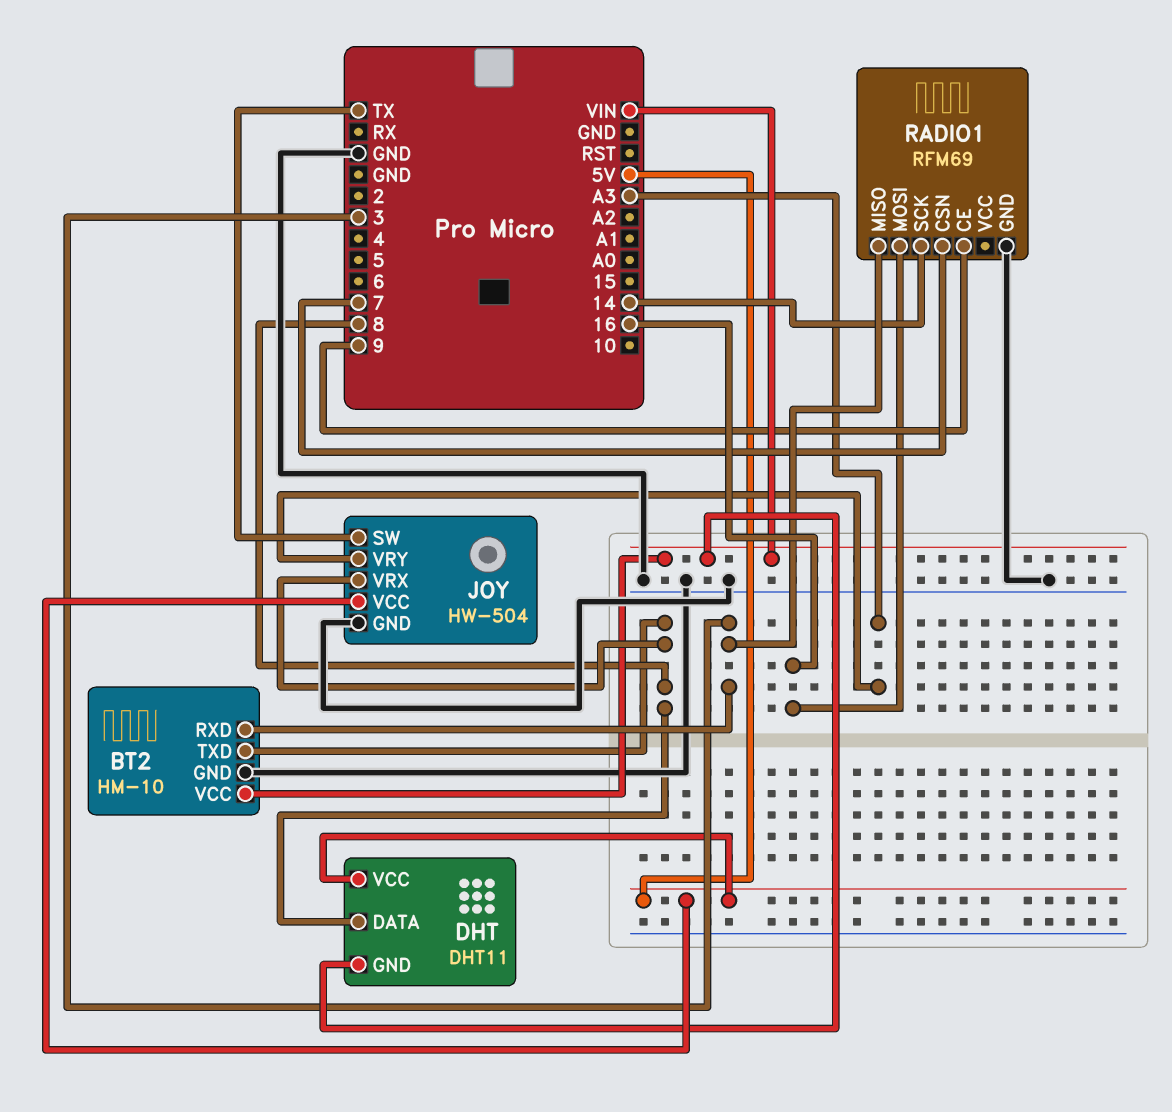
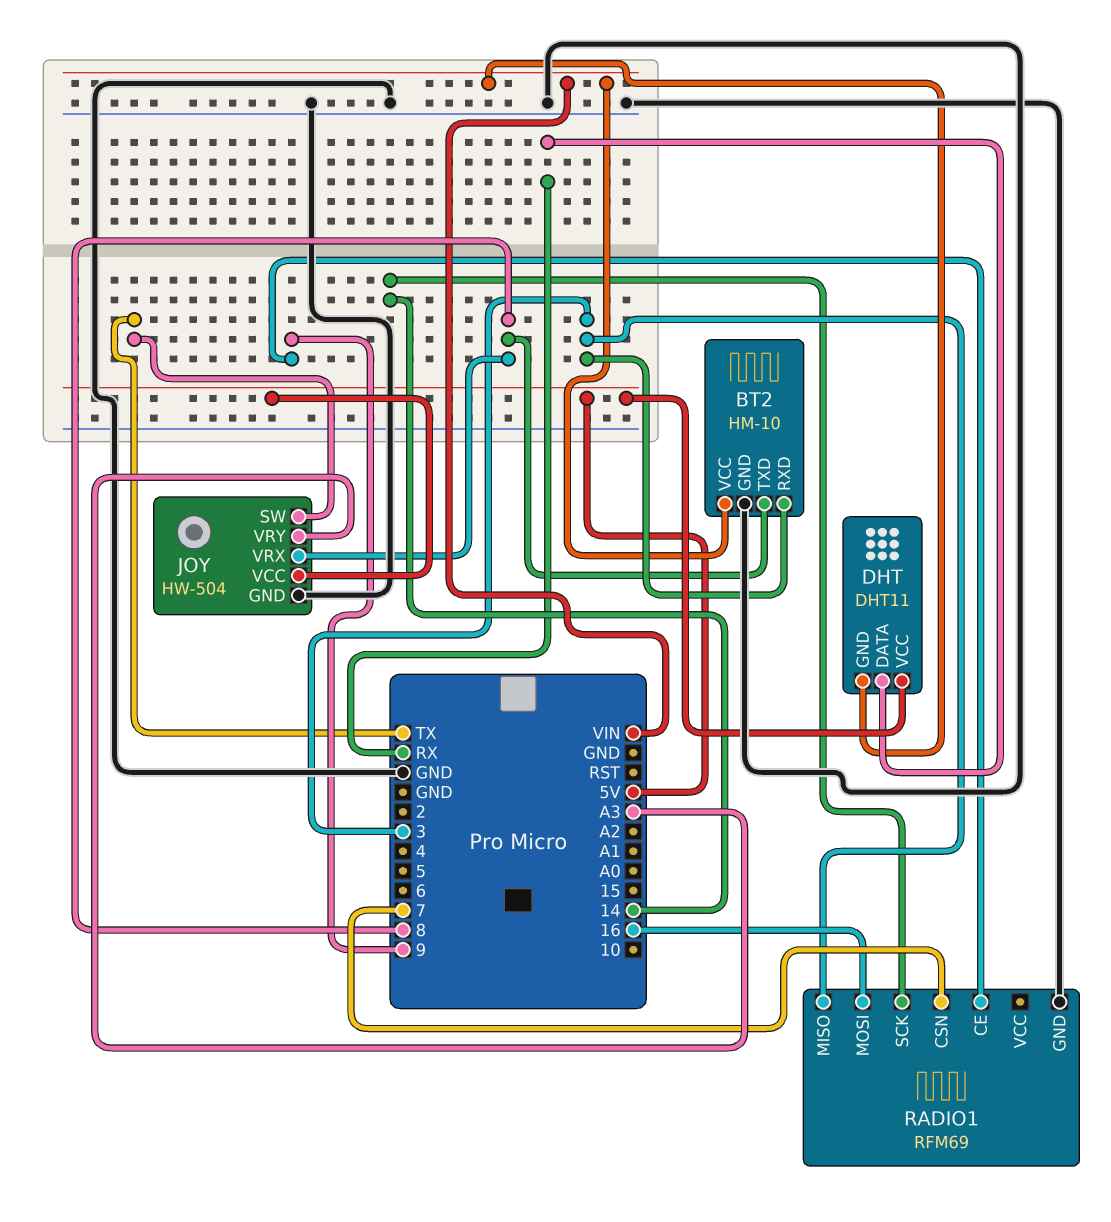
DHT pin DATA: 8 -> RX

